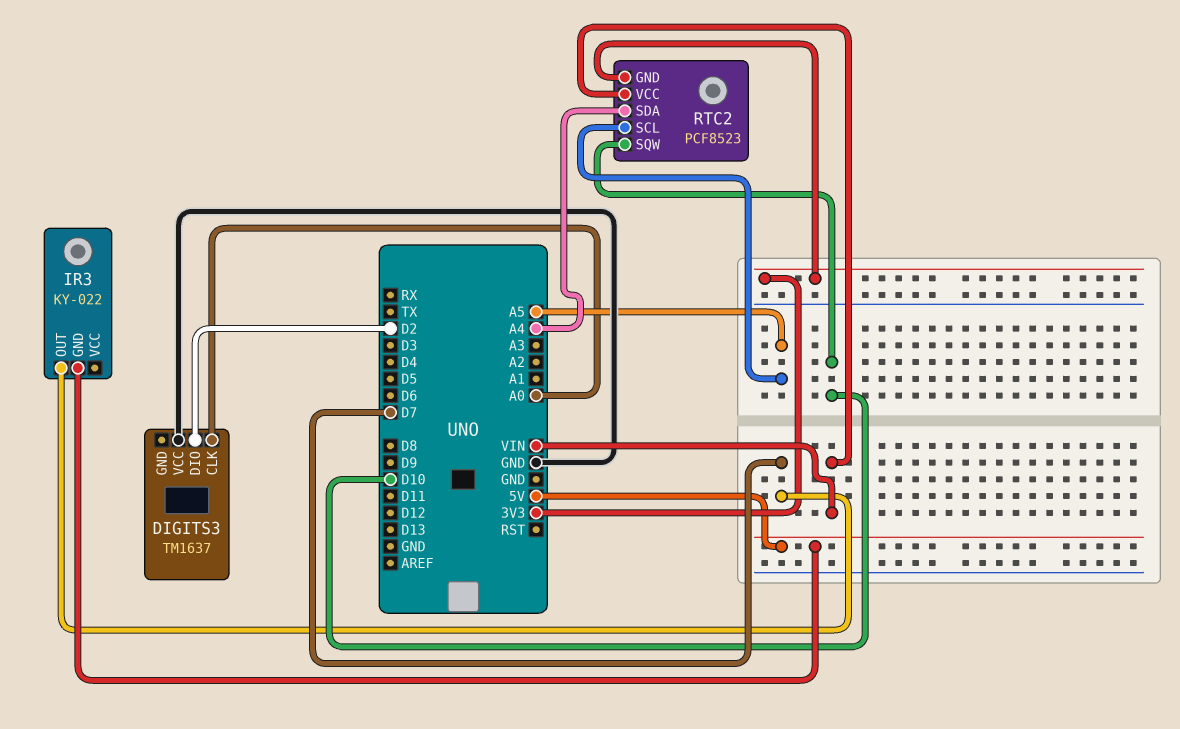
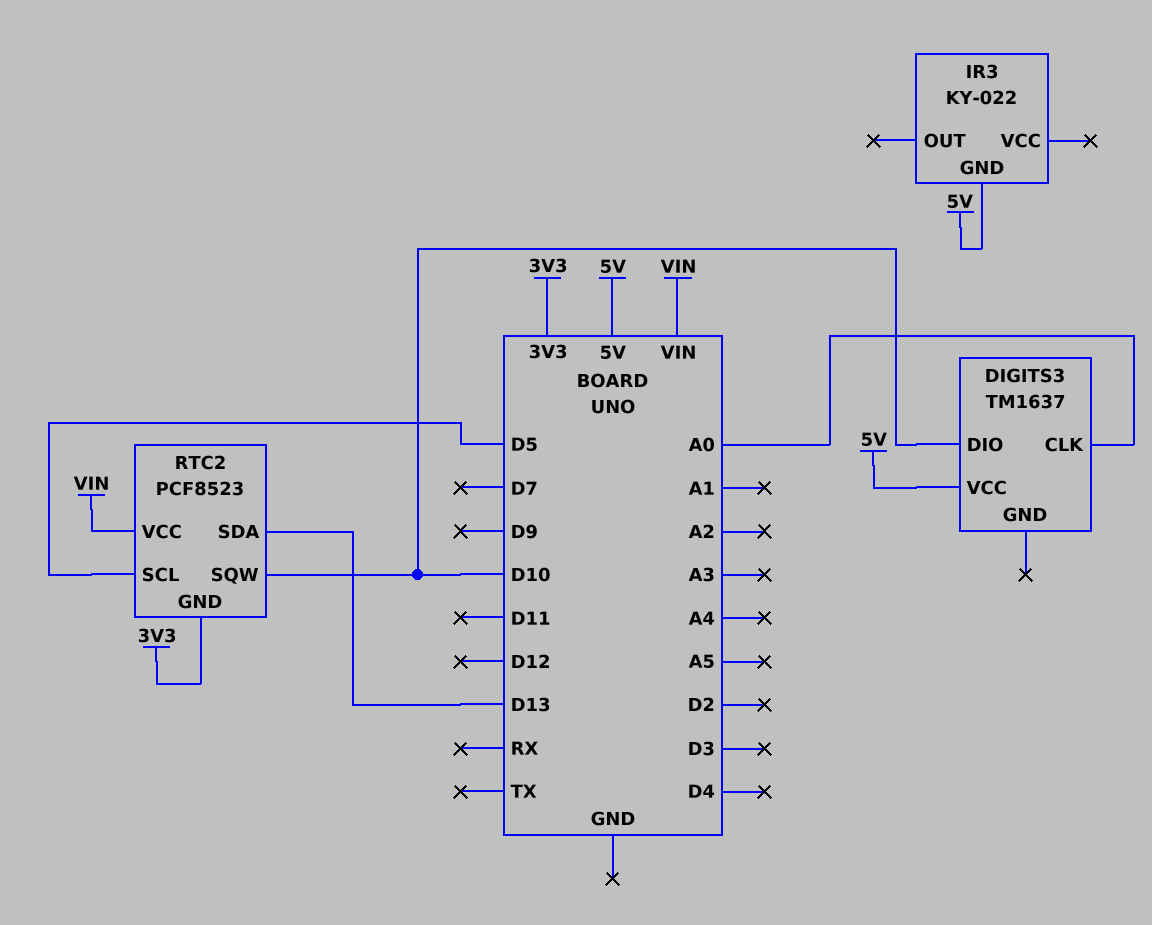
DIGITS3 pin DIO: D2 -> D10
DIGITS3 pin VCC: GND -> 5V
IR3 pin OUT: D7 -> none
RTC2 pin SCL: A5 -> D5
RTC2 pin SDA: A4 -> D13

